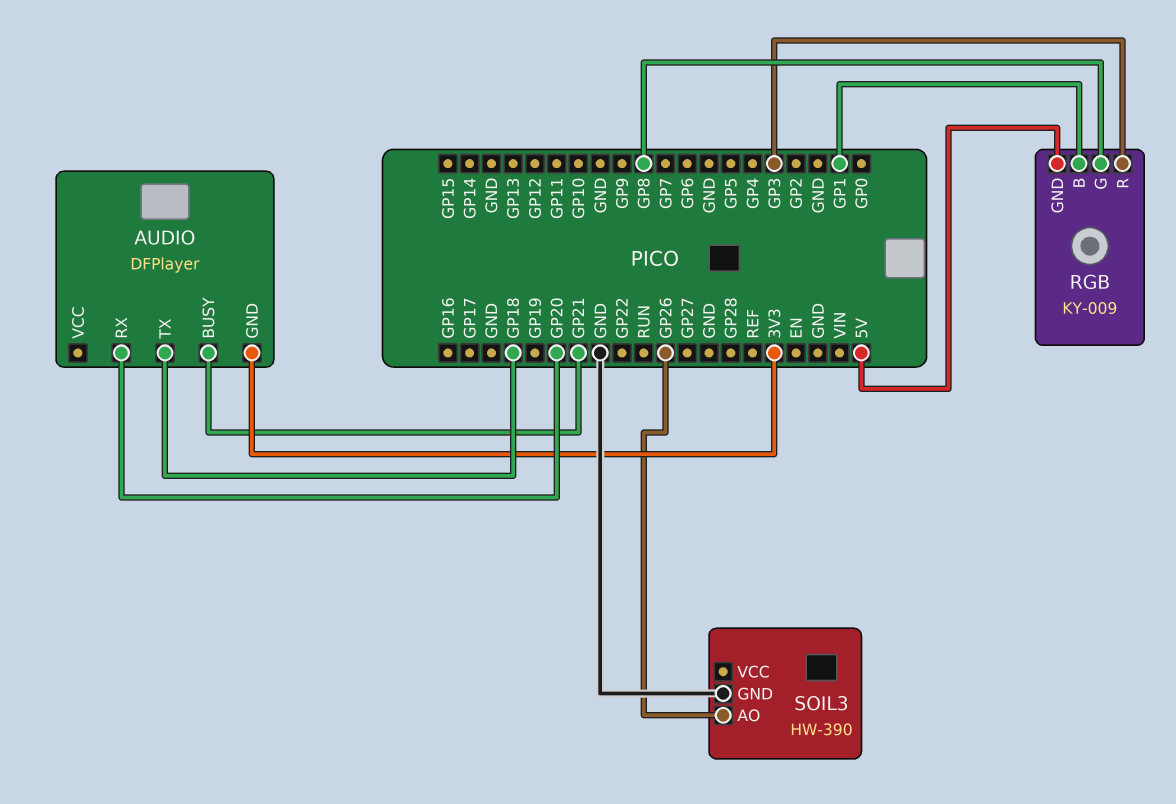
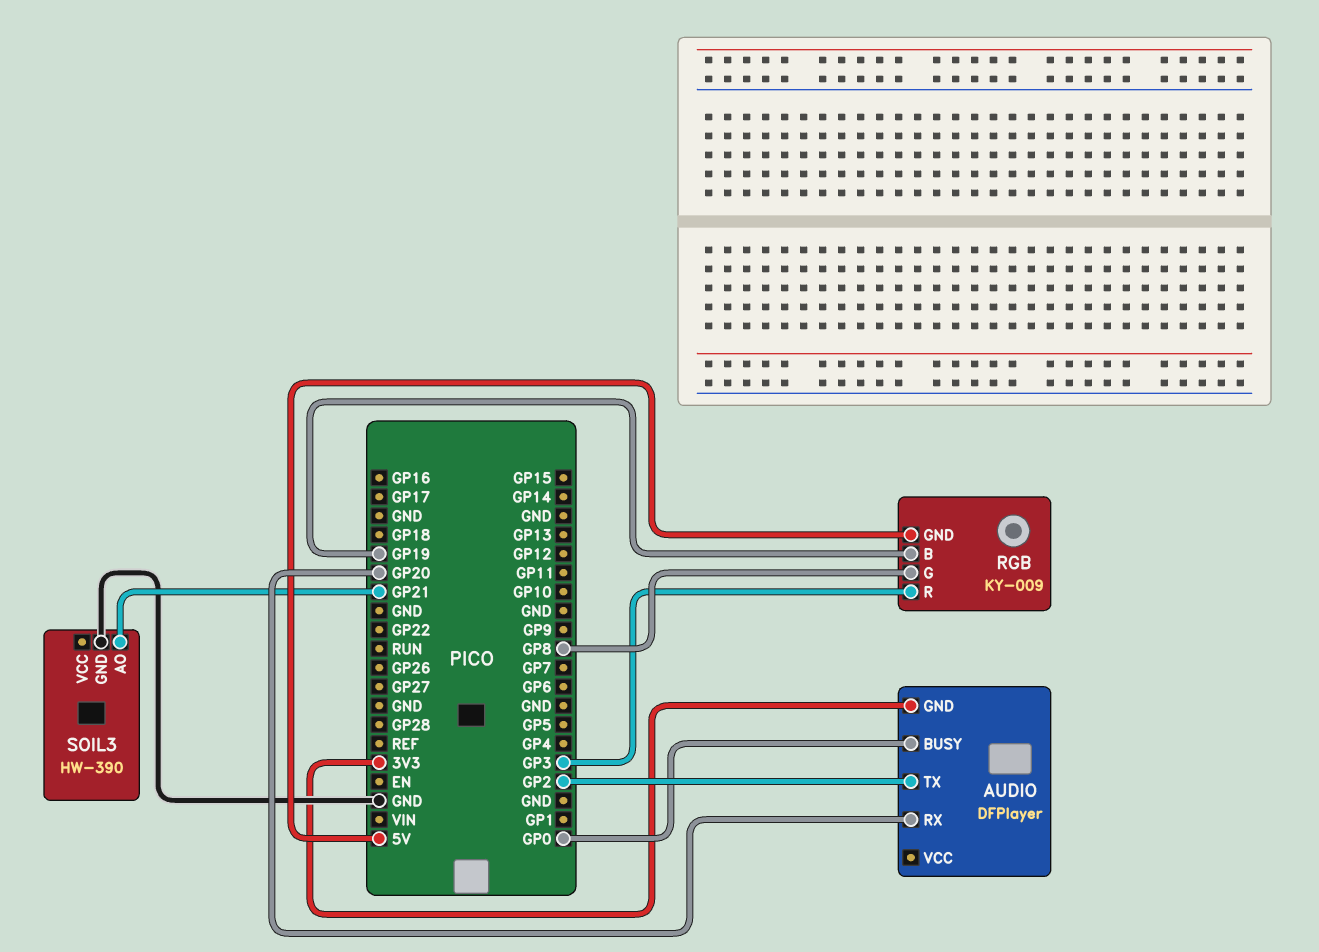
AUDIO pin BUSY: GP21 -> GP0
AUDIO pin TX: GP18 -> GP2
RGB pin B: GP1 -> GP19
SOIL3 pin AO: GP26 -> GP21

